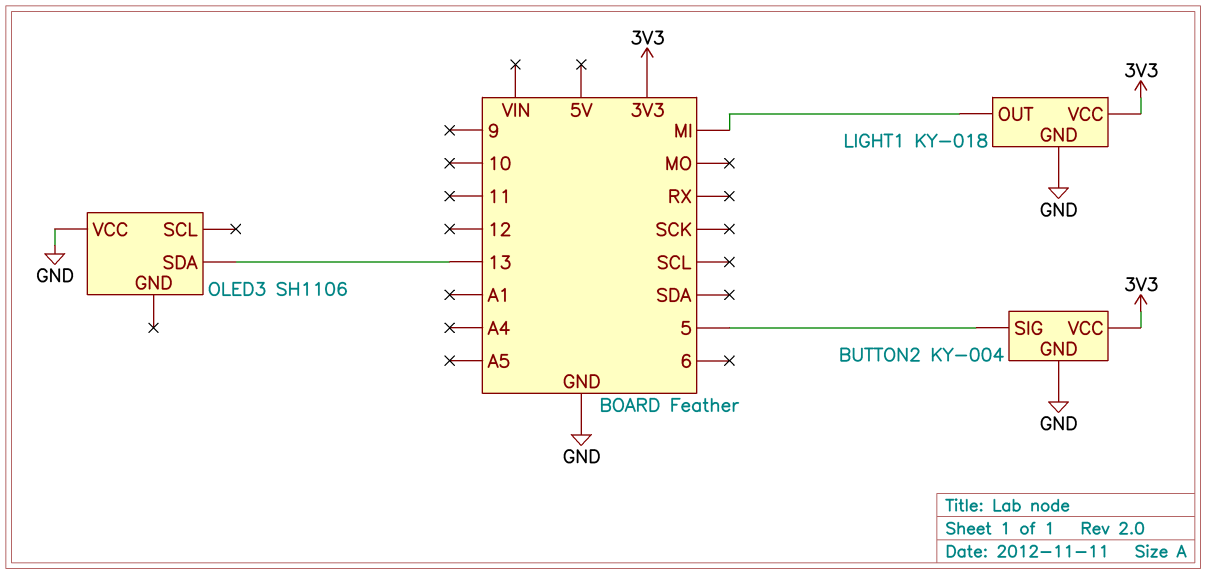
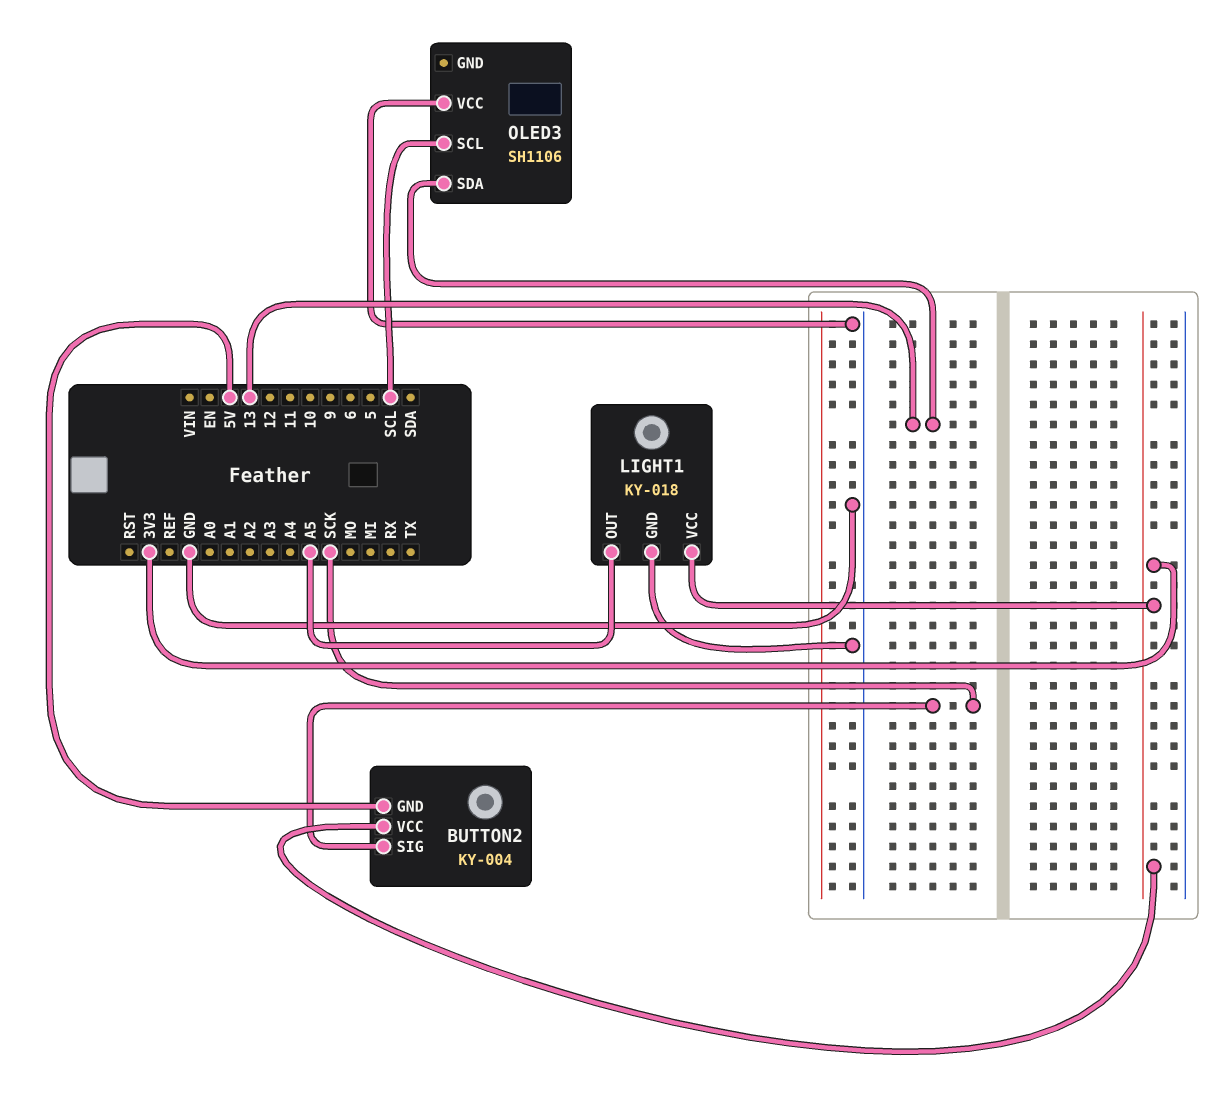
BUTTON2 pin GND: GND -> 5V
BUTTON2 pin SIG: 5 -> SCK
LIGHT1 pin OUT: MI -> A5
OLED3 pin SCL: none -> SCL

